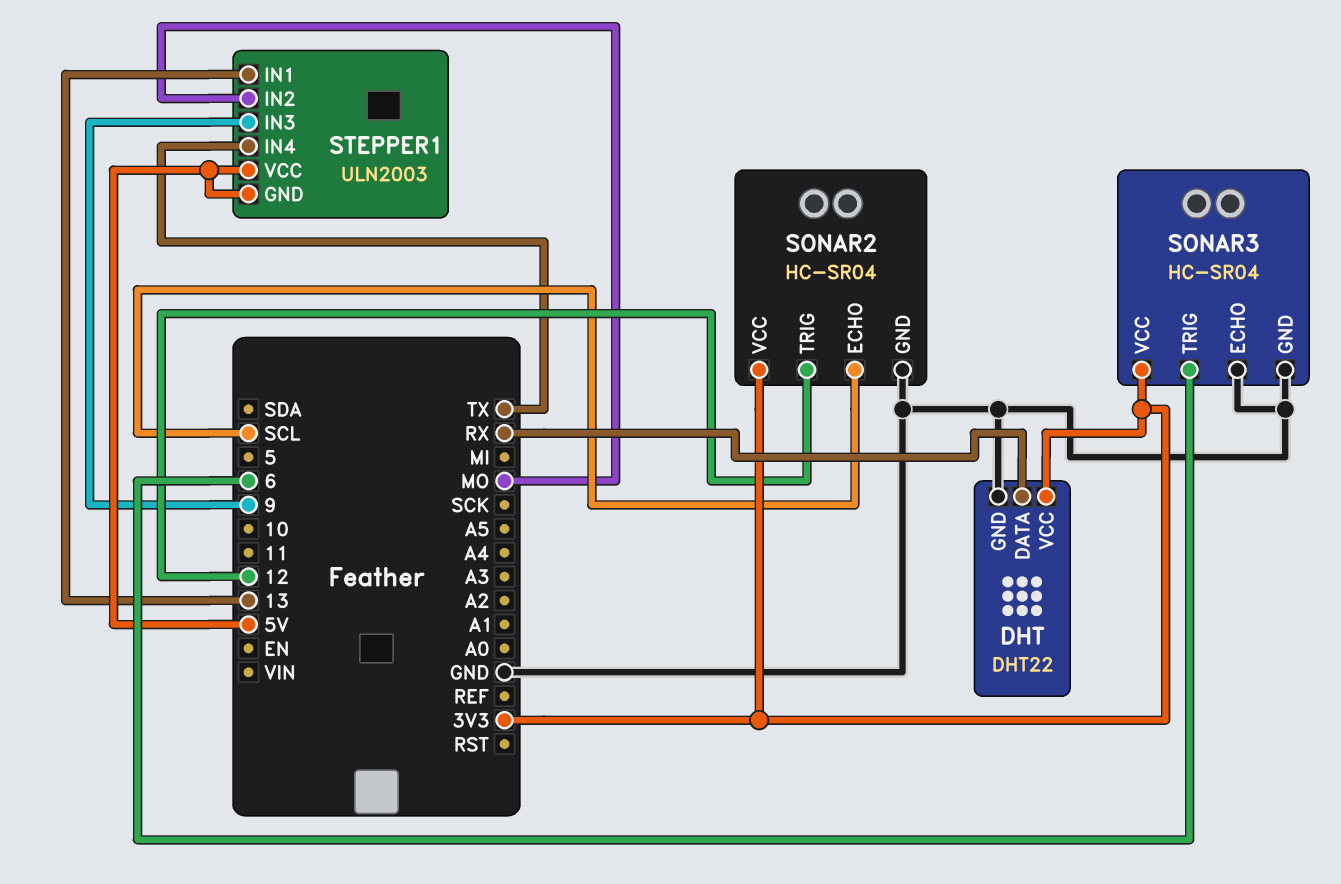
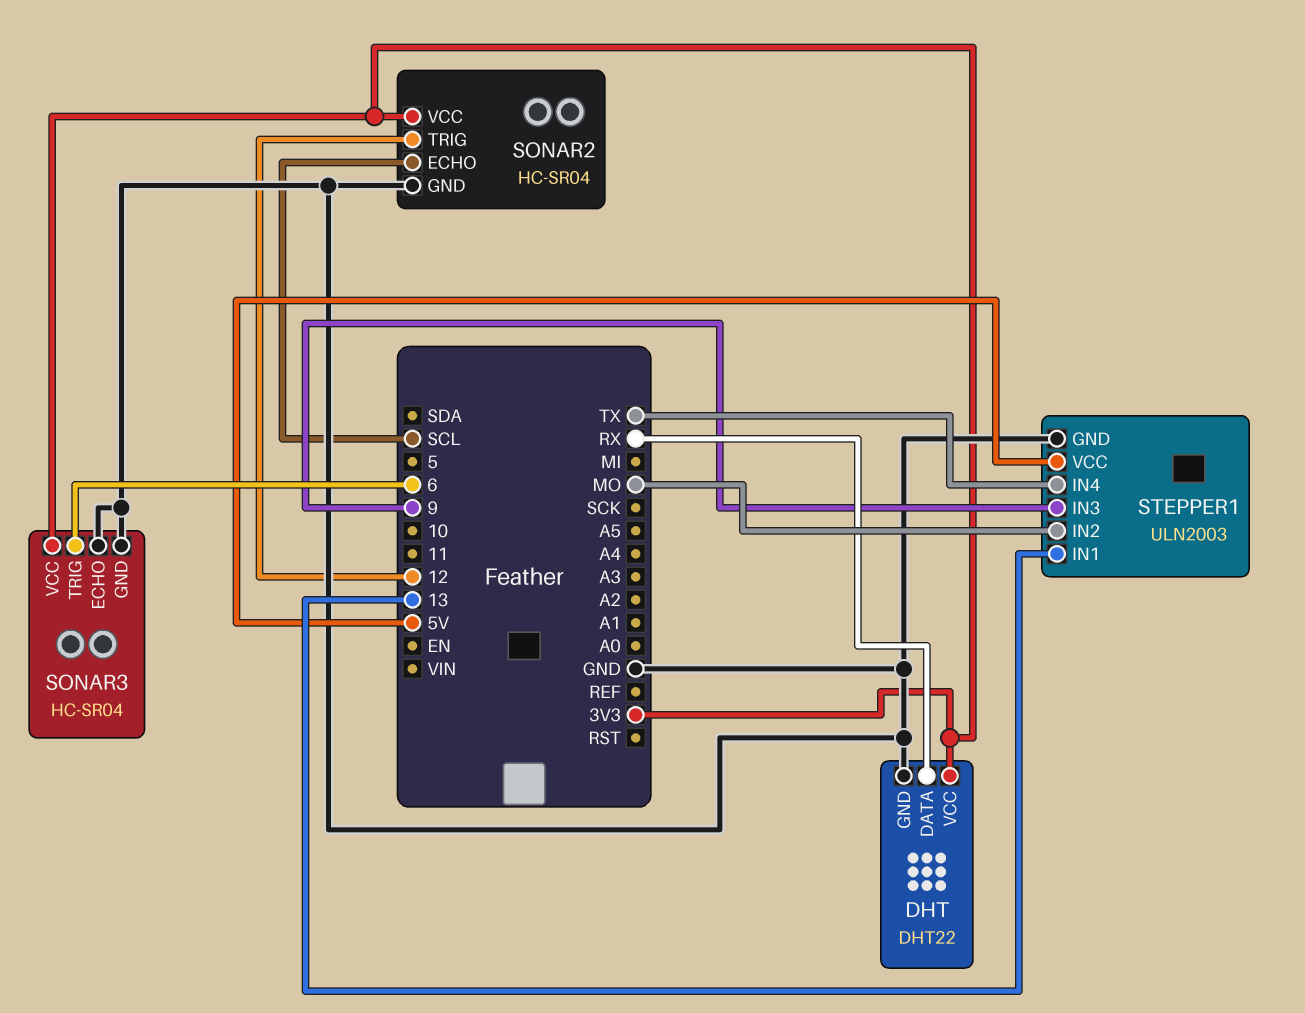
STEPPER1 pin GND: 5V -> GND

